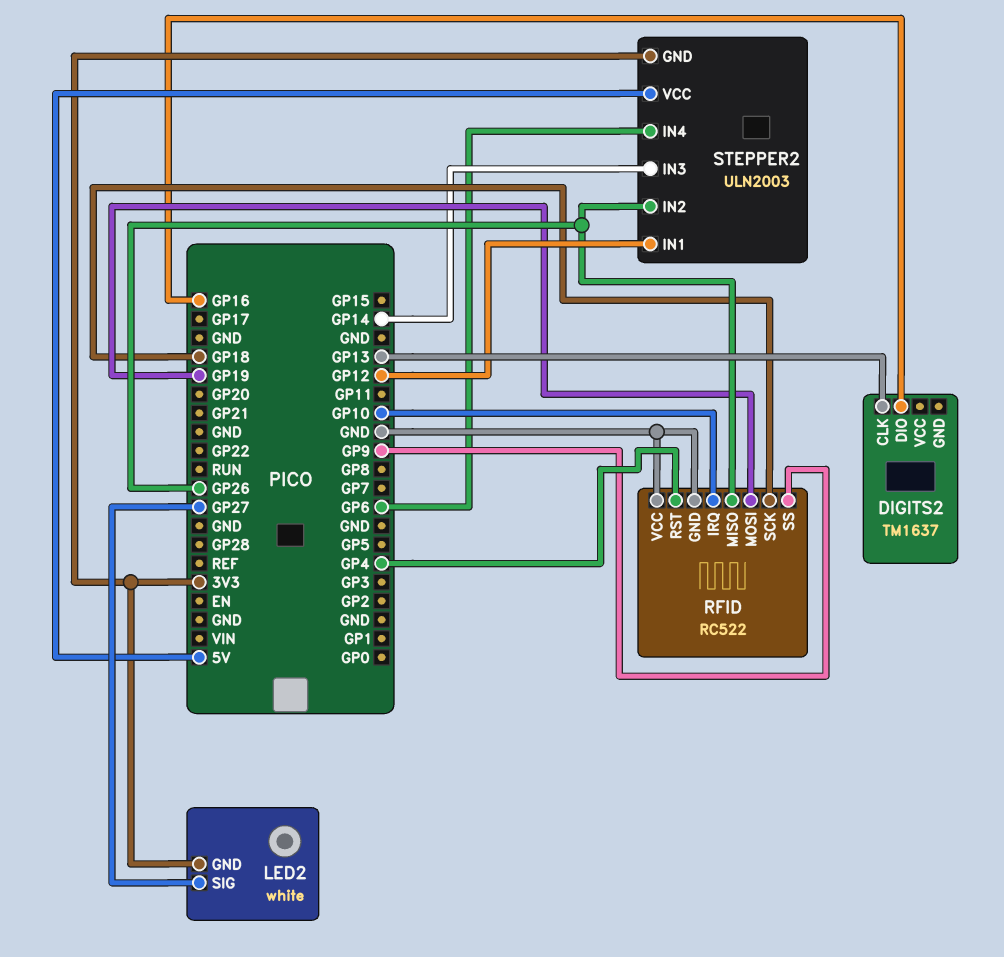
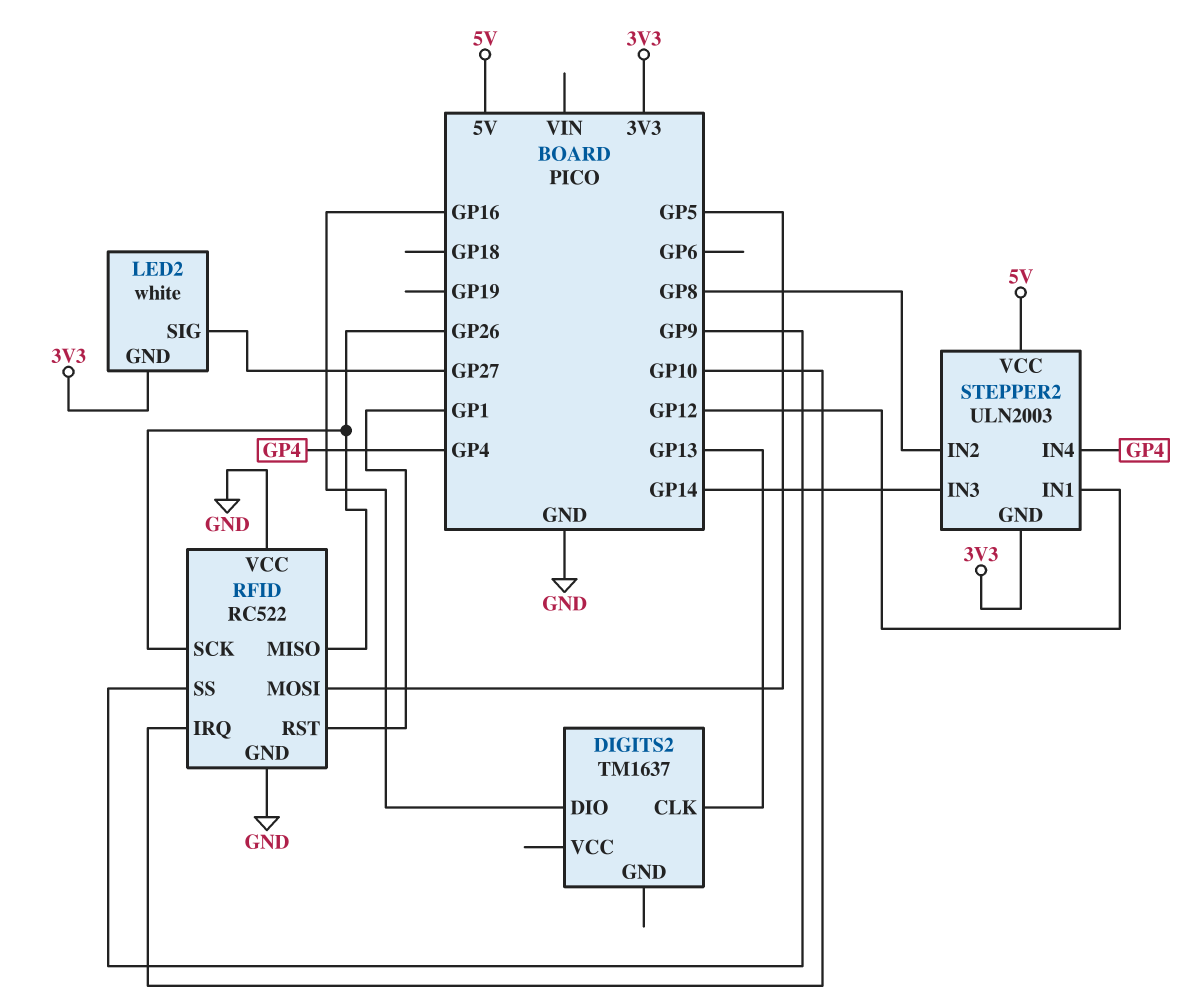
RFID pin MOSI: GP19 -> GP5
RFID pin RST: GP4 -> GP1
RFID pin SCK: GP18 -> GP26
STEPPER2 pin IN2: GP26 -> GP8
STEPPER2 pin IN4: GP6 -> GP4

